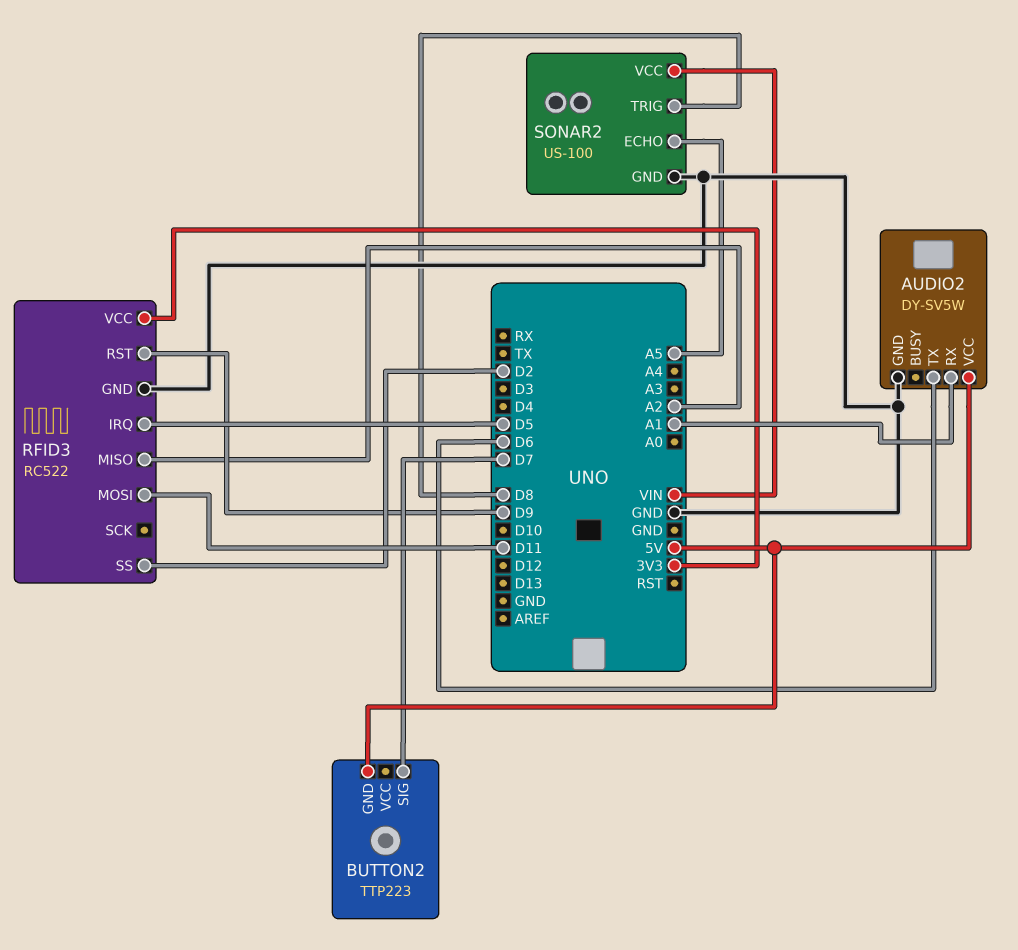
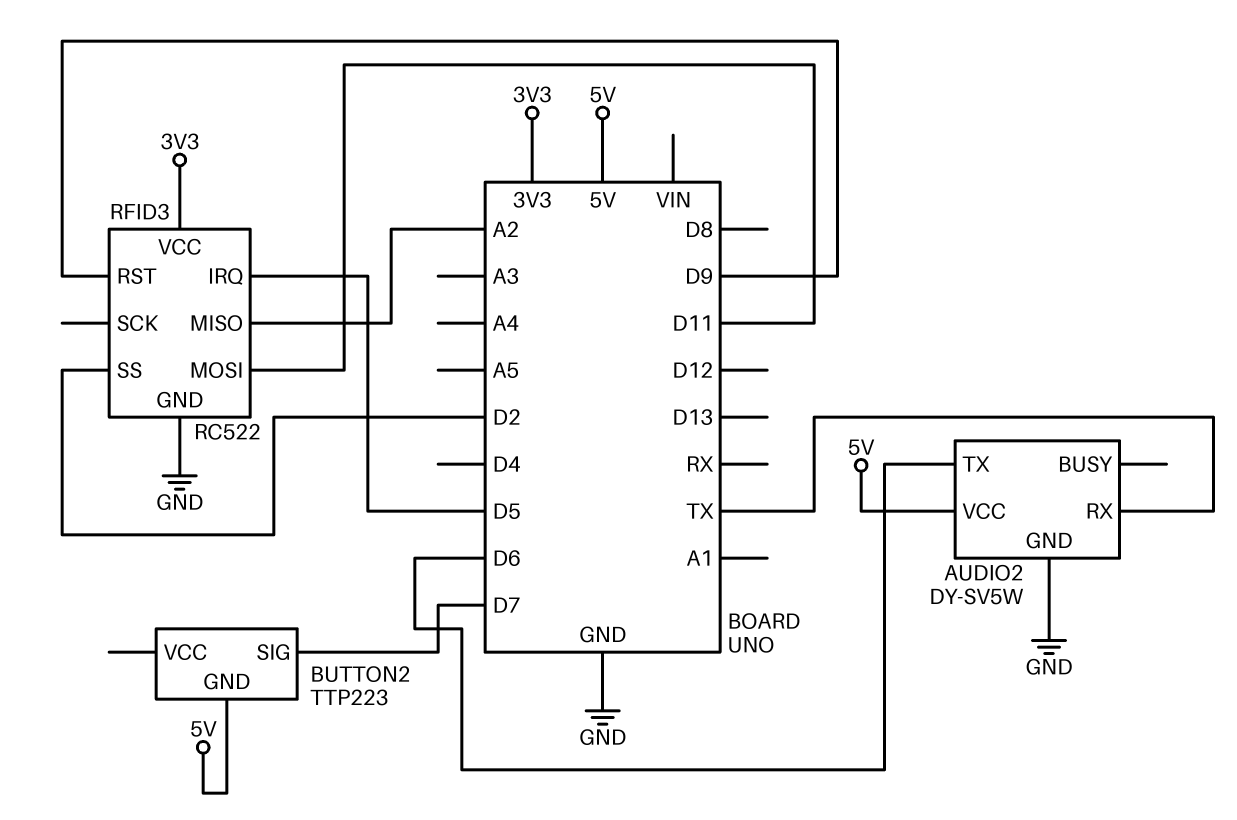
AUDIO2 pin RX: A1 -> TX
SONAR2: US-100 -> none
SONAR2 pin ECHO: A5 -> none
SONAR2 pin GND: GND -> none
SONAR2 pin TRIG: D8 -> none
SONAR2 pin VCC: VIN -> none

